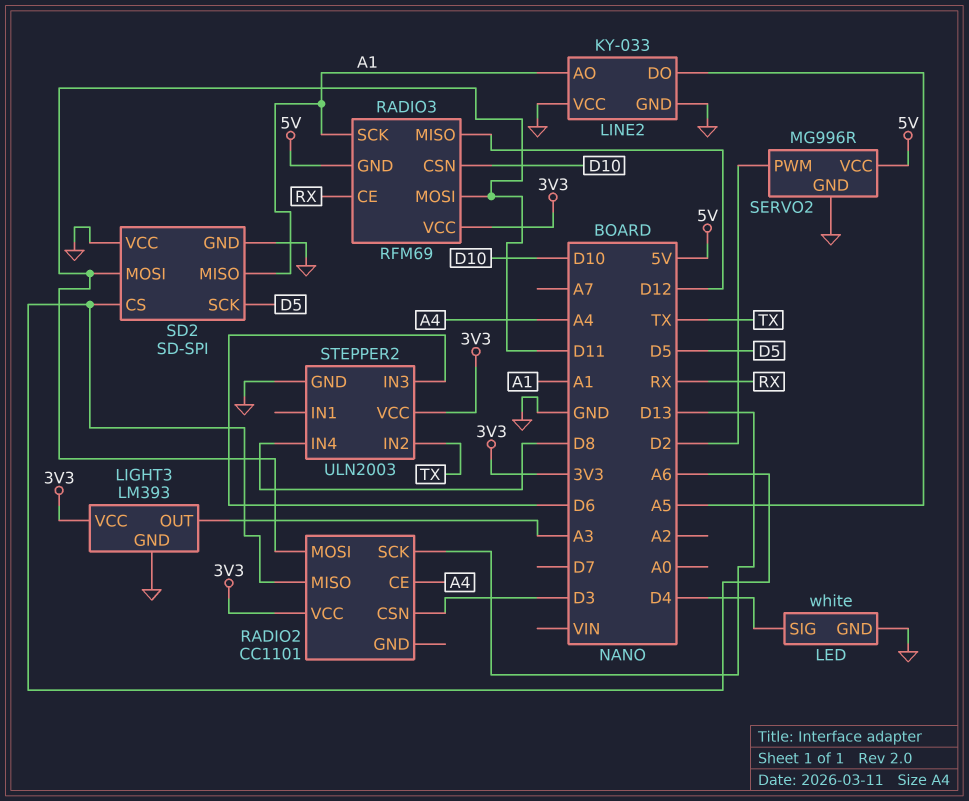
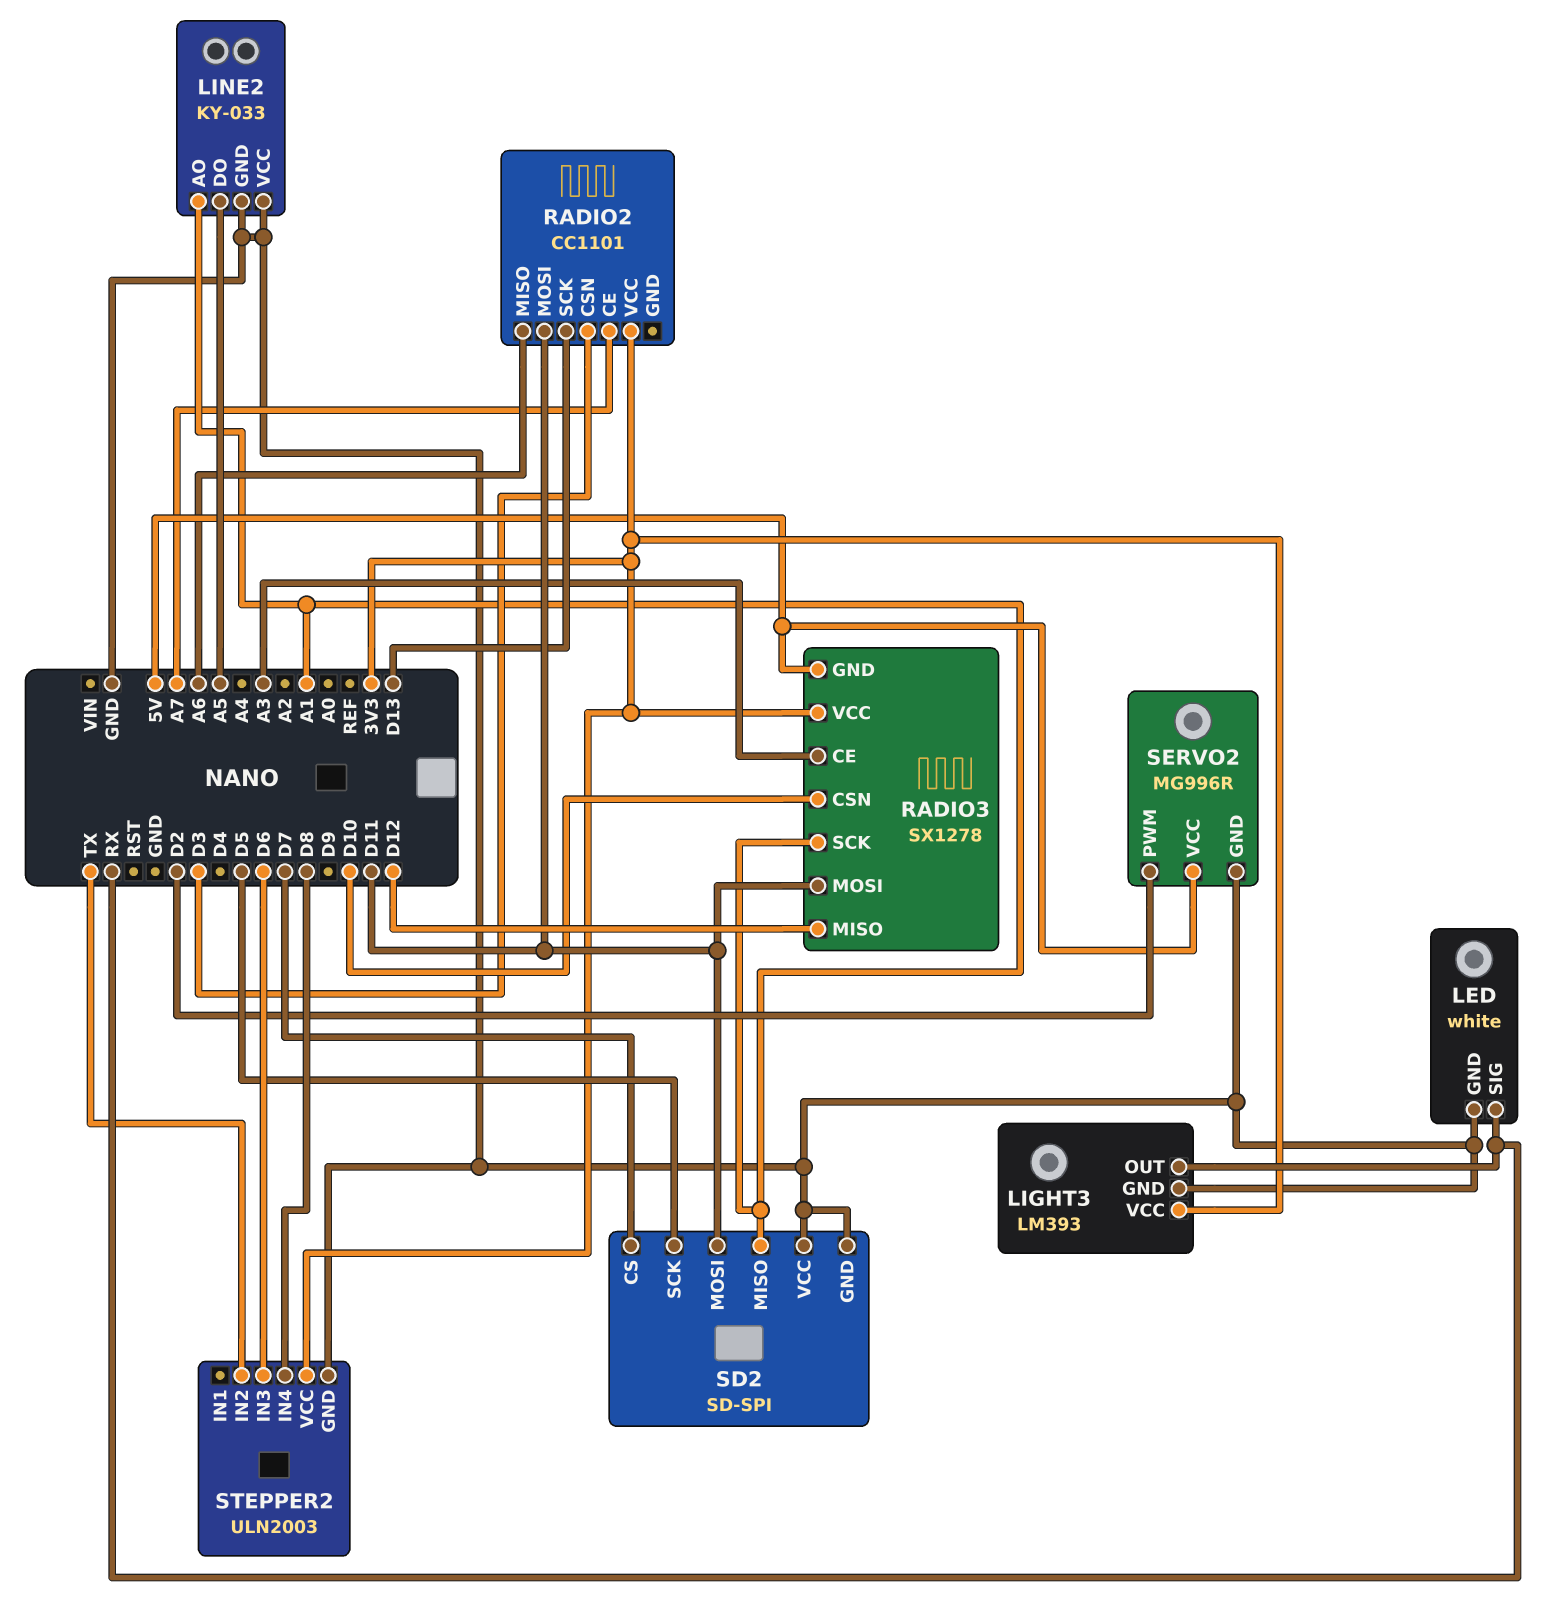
LED pin SIG: D4 -> RX
LIGHT3 pin OUT: A3 -> RX
RADIO2 pin CE: A4 -> A7
RADIO3: RFM69 -> SX1278
RADIO3 pin CE: RX -> A3
SD2 pin CS: A6 -> D7

